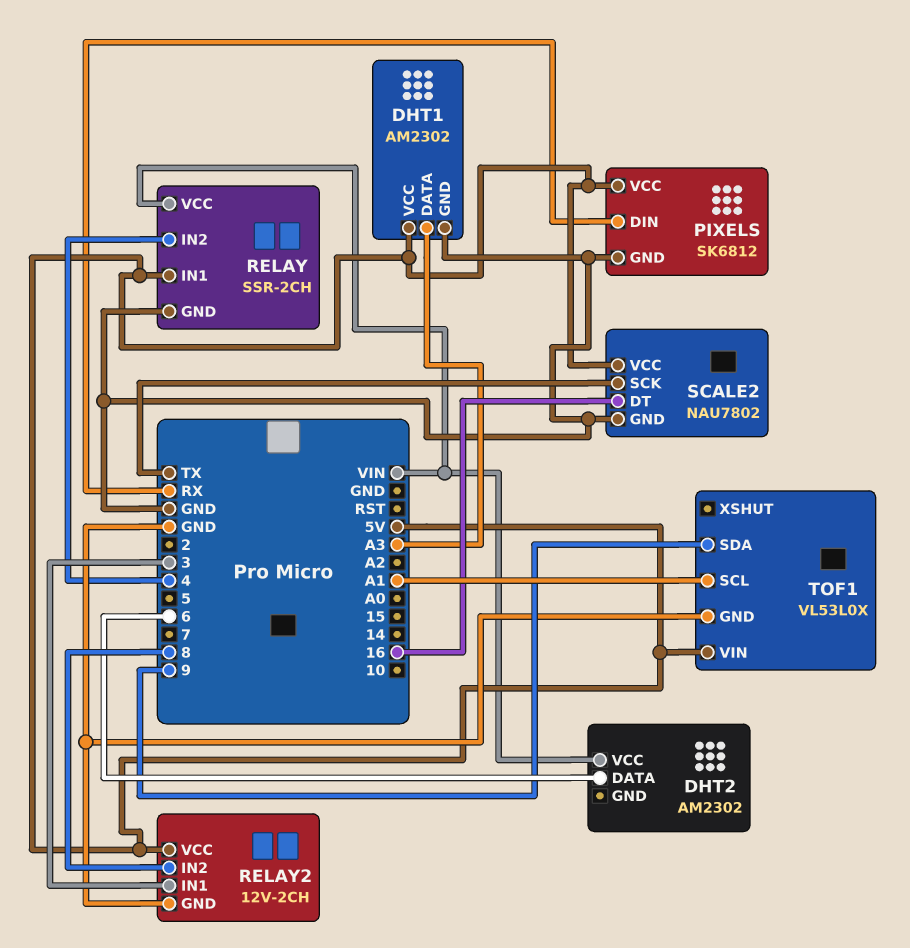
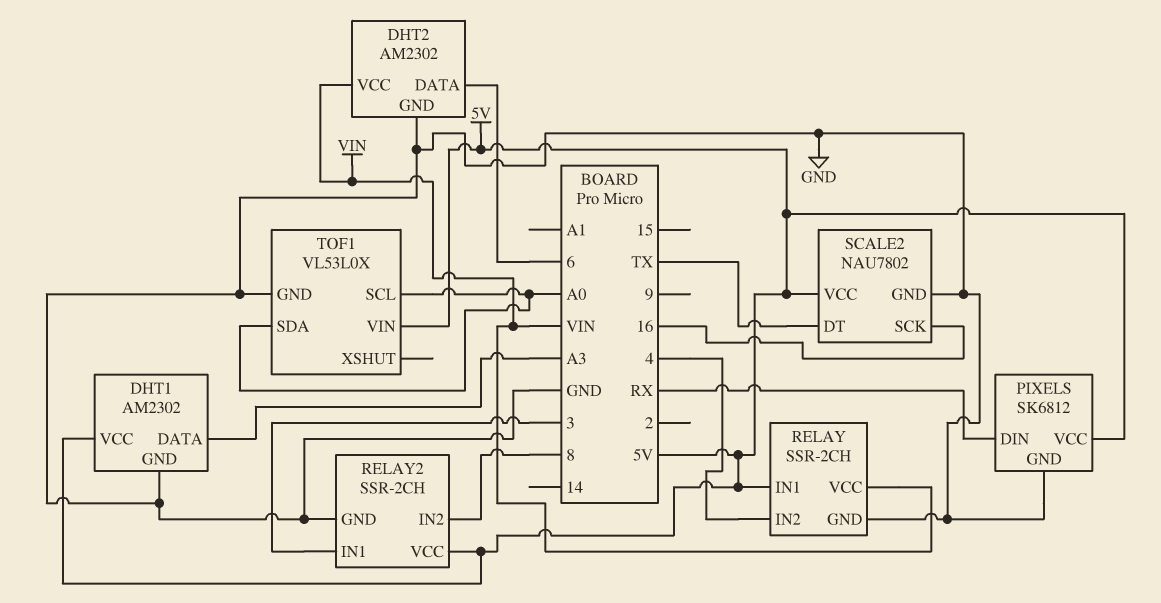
DHT2 pin GND: none -> GND
RELAY2: 12V-2CH -> SSR-2CH
SCALE2 pin DT: 16 -> TX
SCALE2 pin SCK: TX -> 16
TOF1 pin SCL: A1 -> A0
TOF1 pin SDA: 9 -> A0

